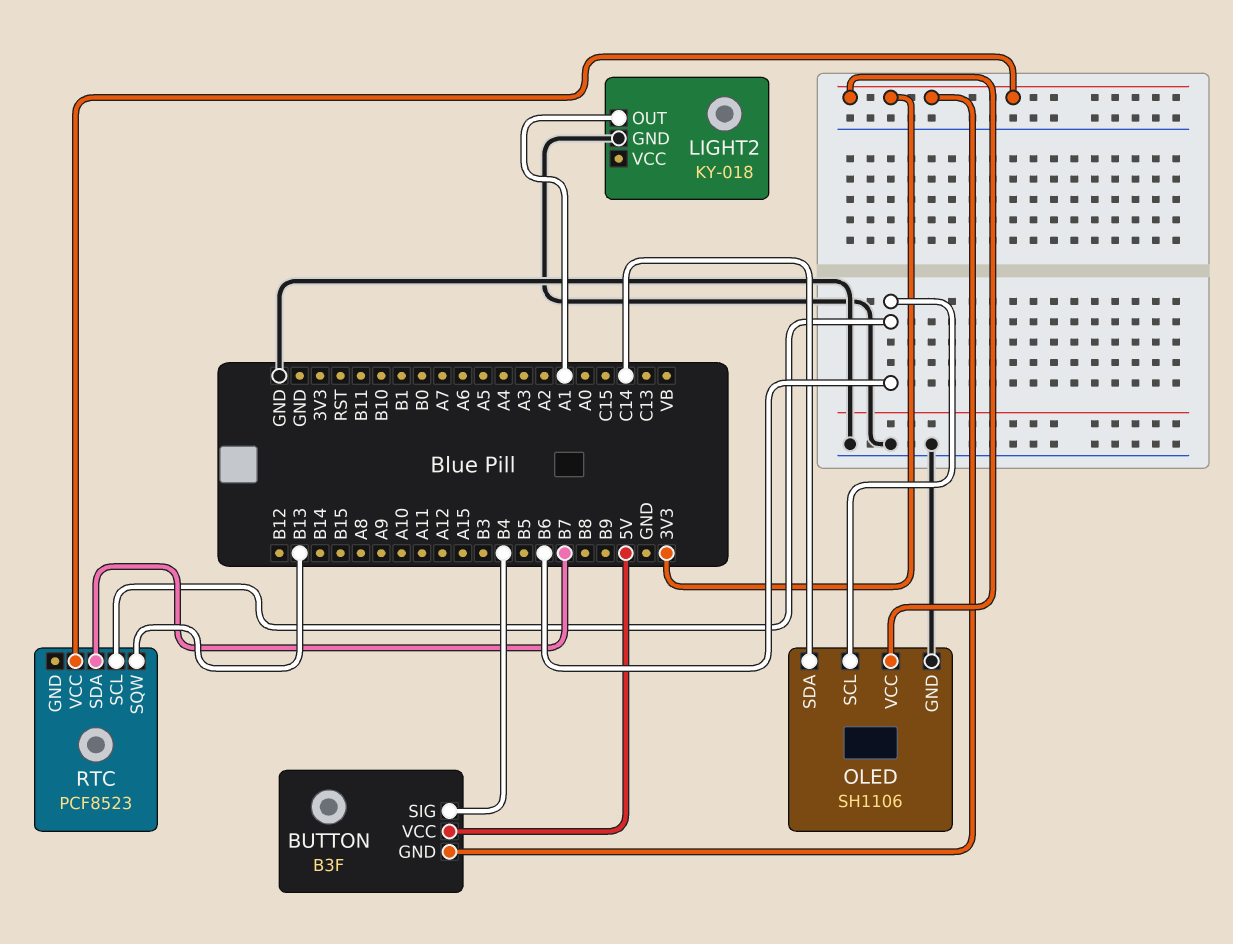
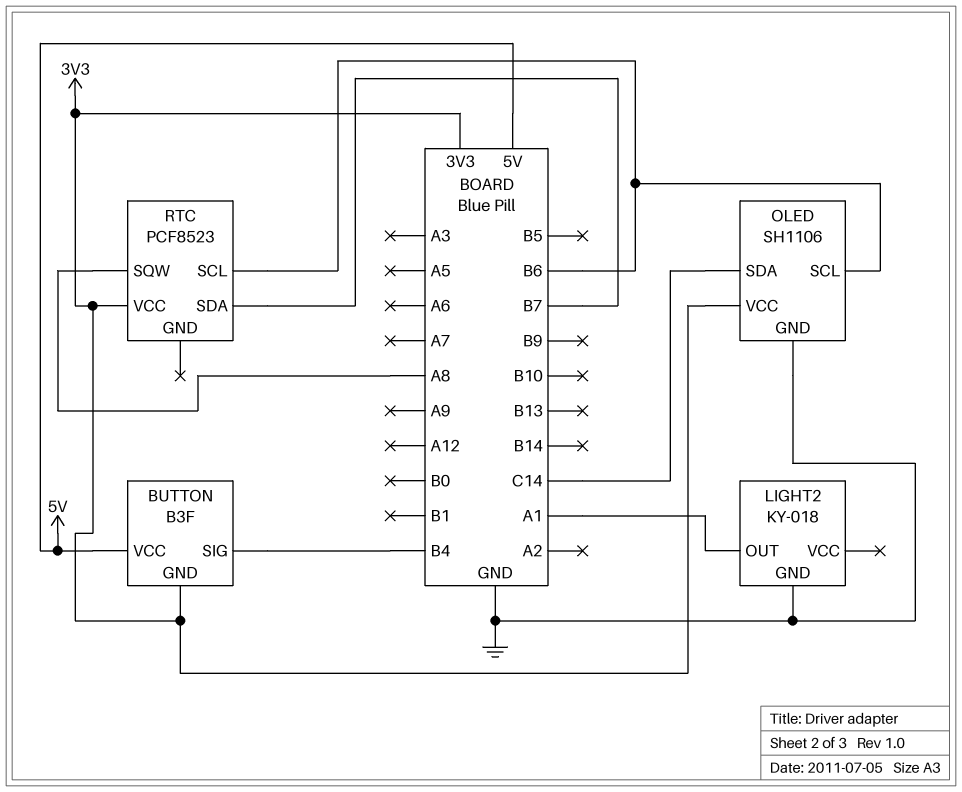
RTC pin SQW: B13 -> A8

